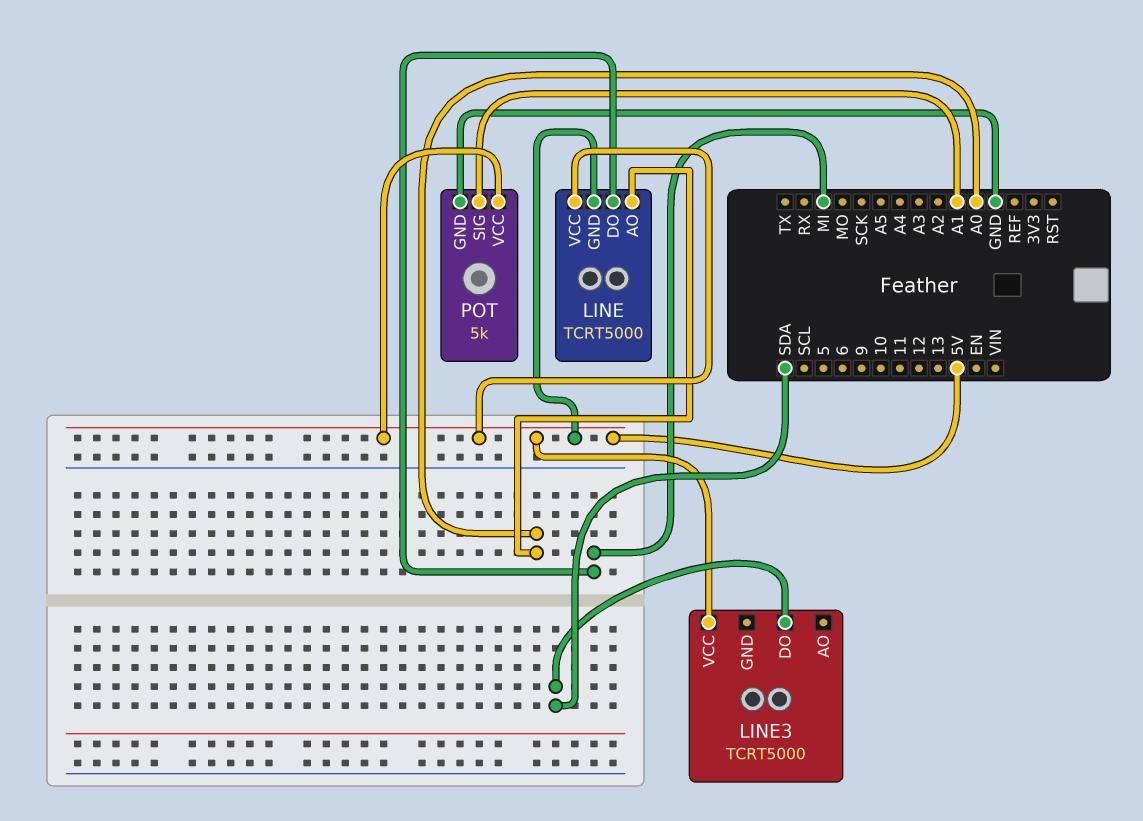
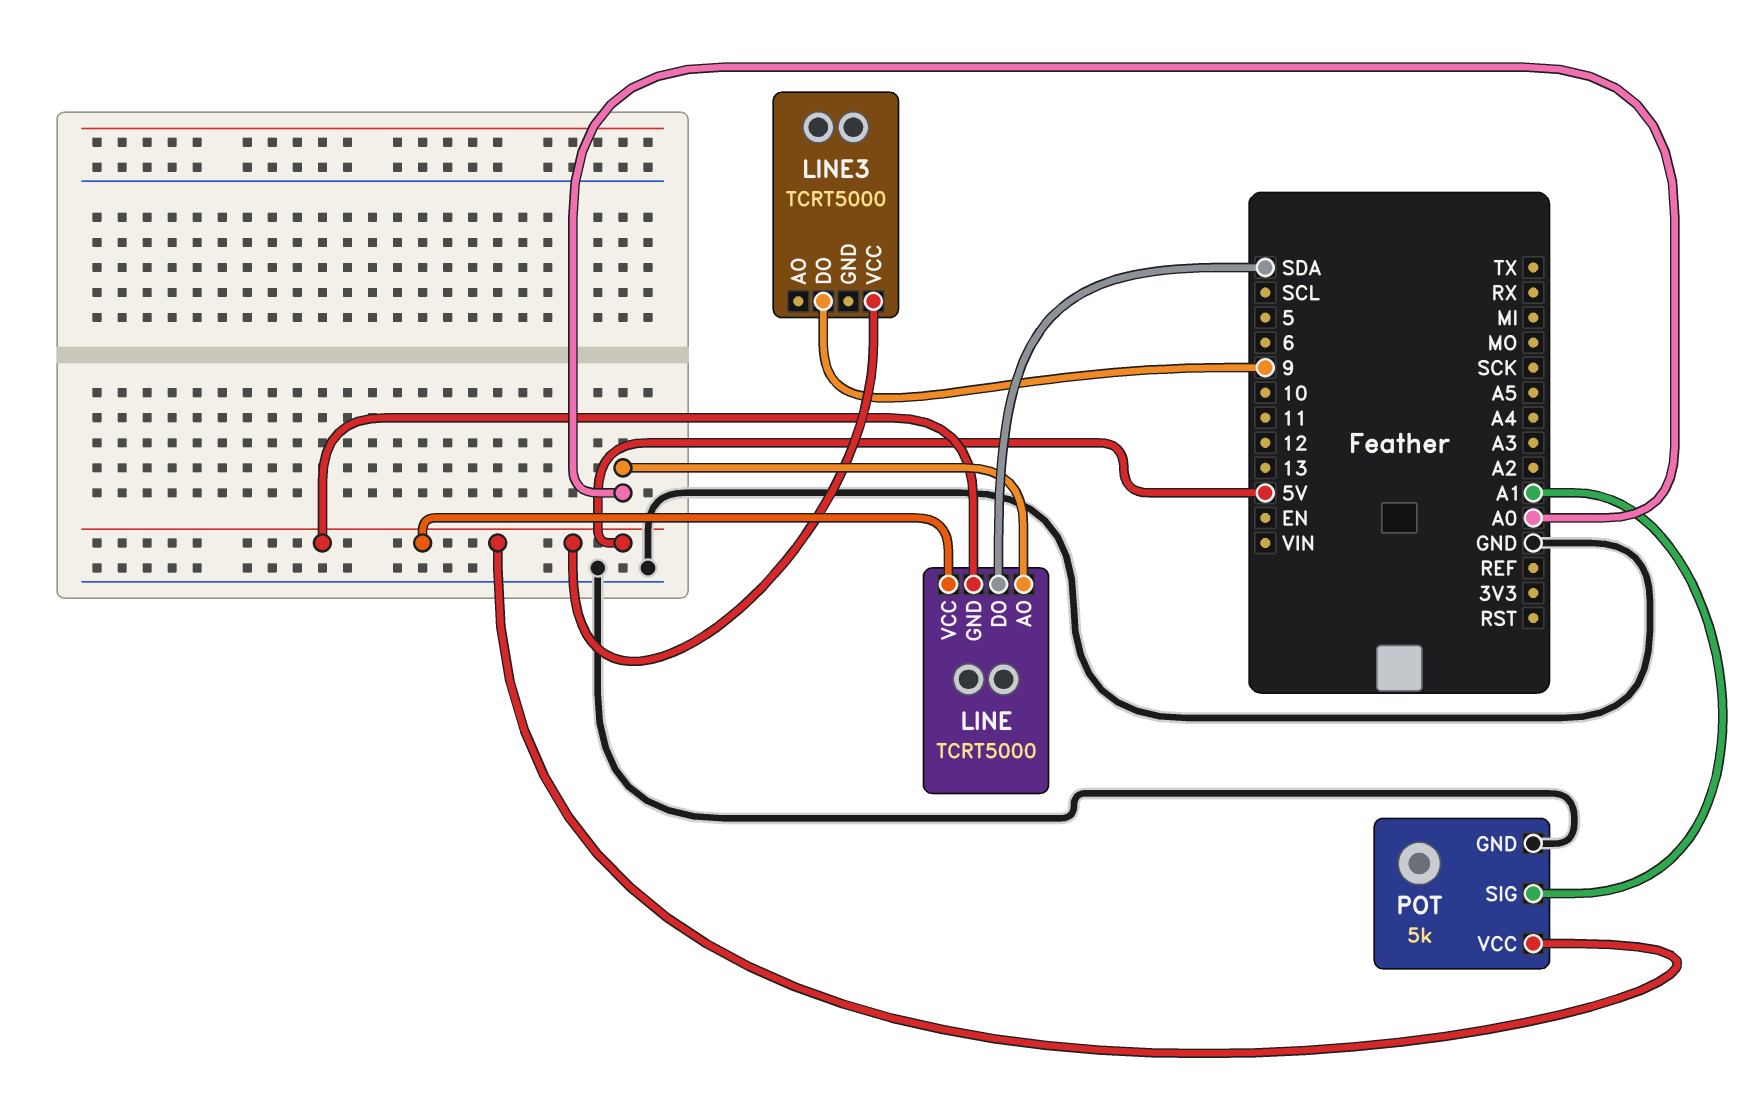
LINE pin DO: MI -> SDA
LINE3 pin DO: SDA -> 9

